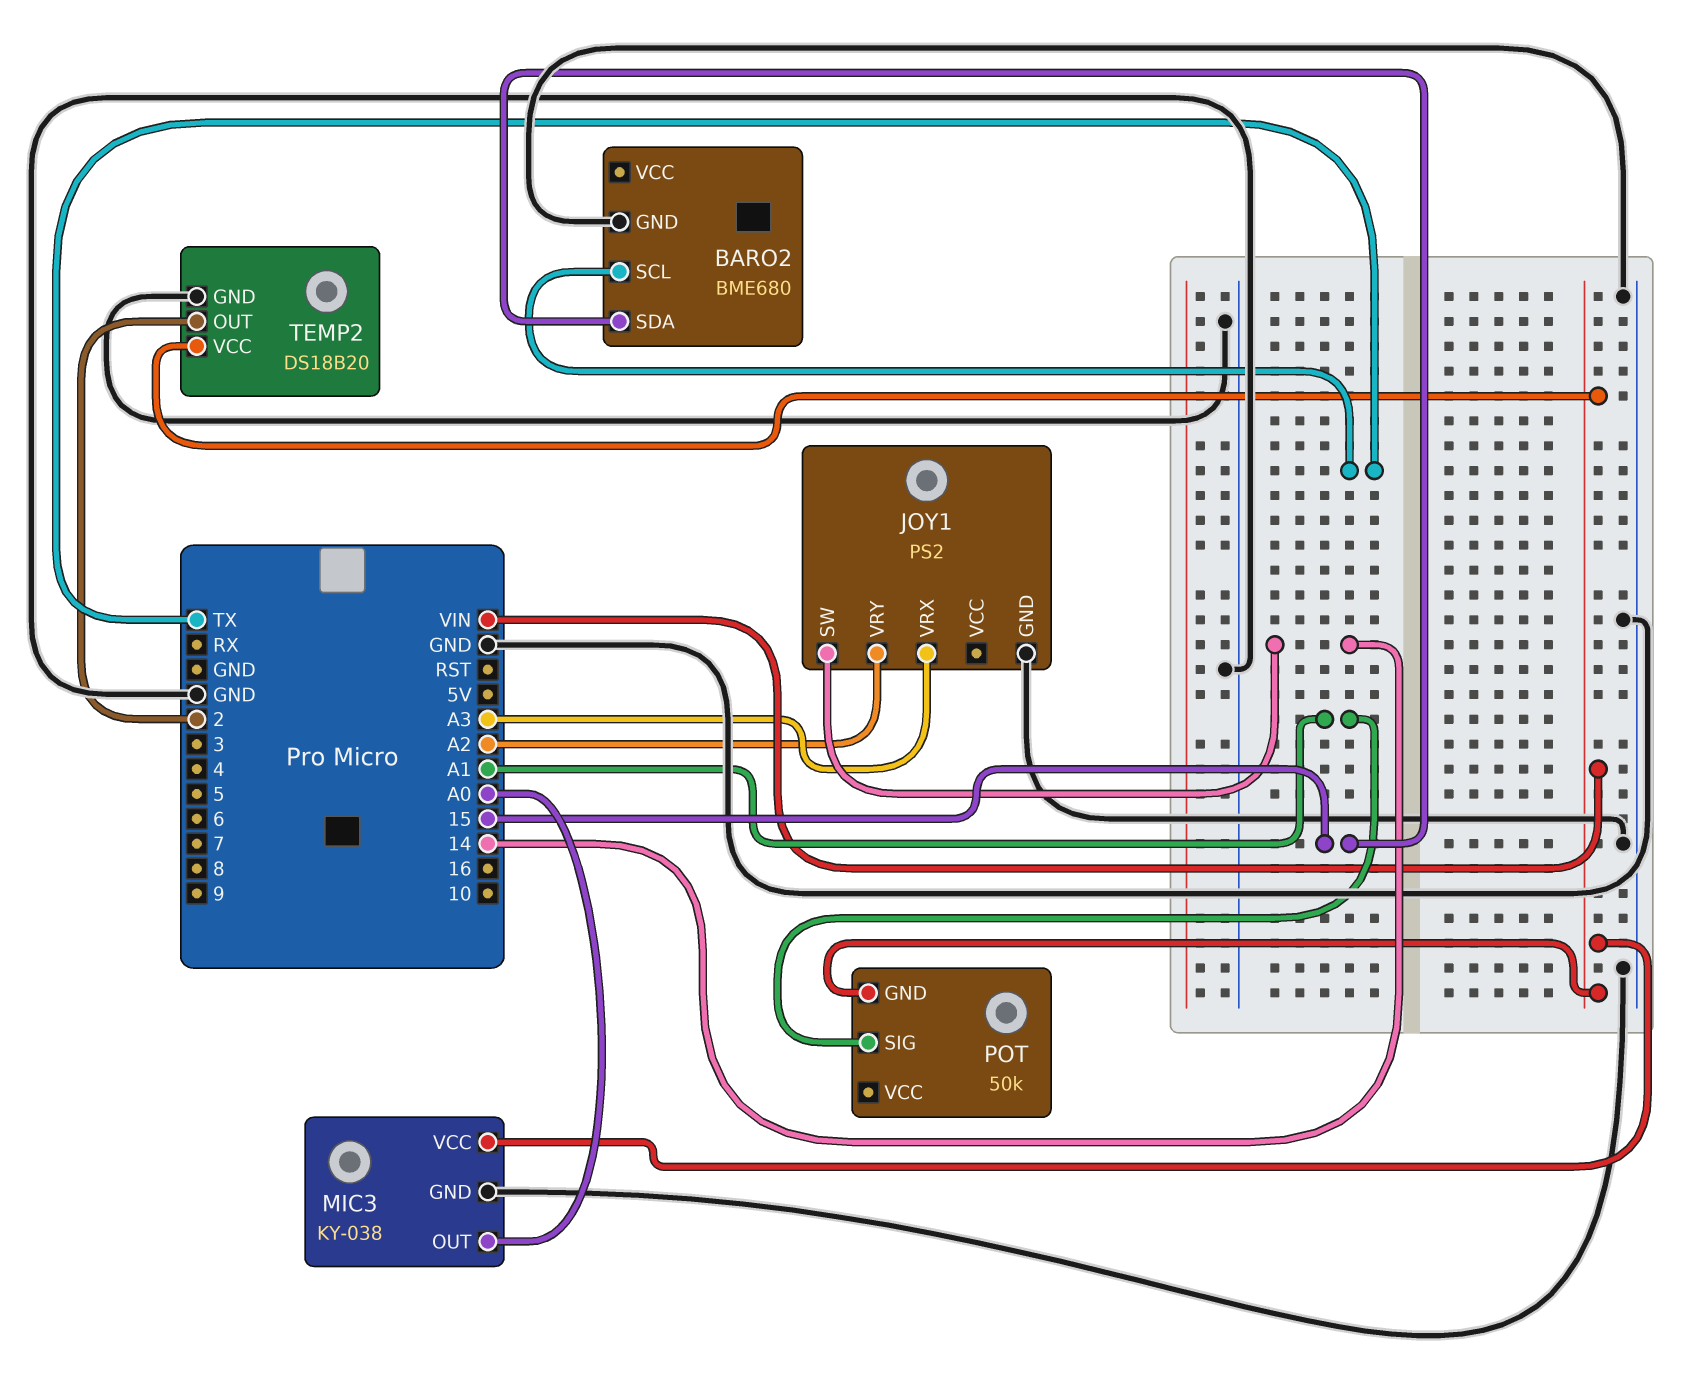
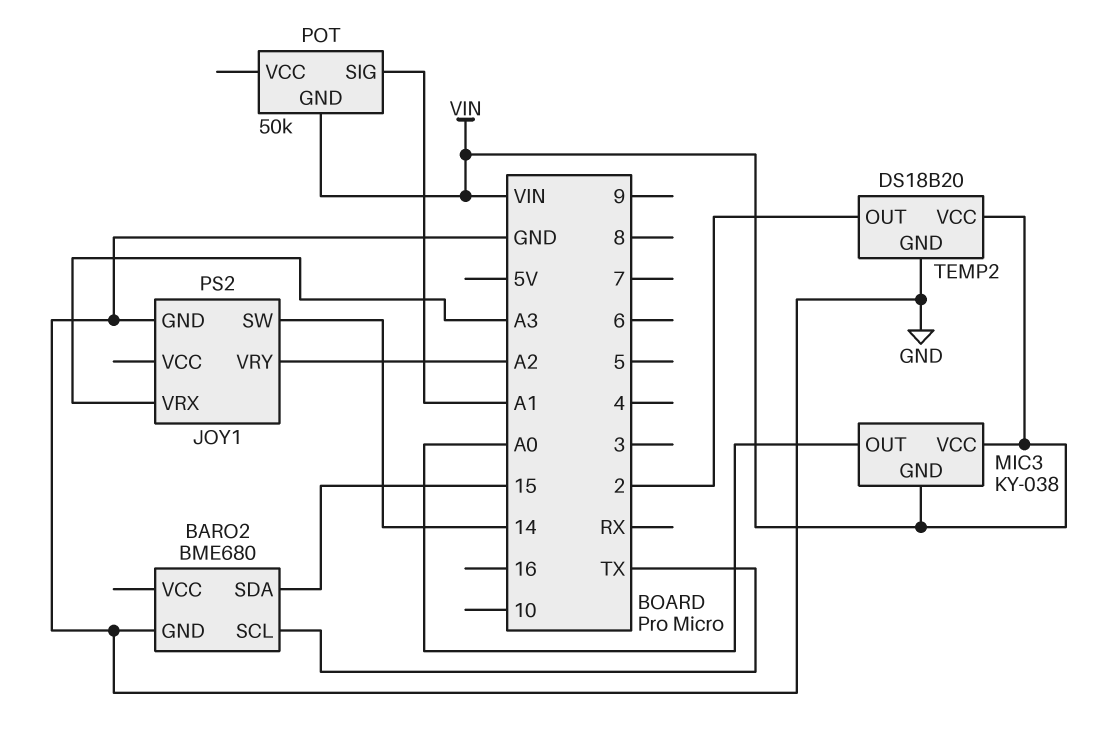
MIC3 pin GND: GND -> VIN

